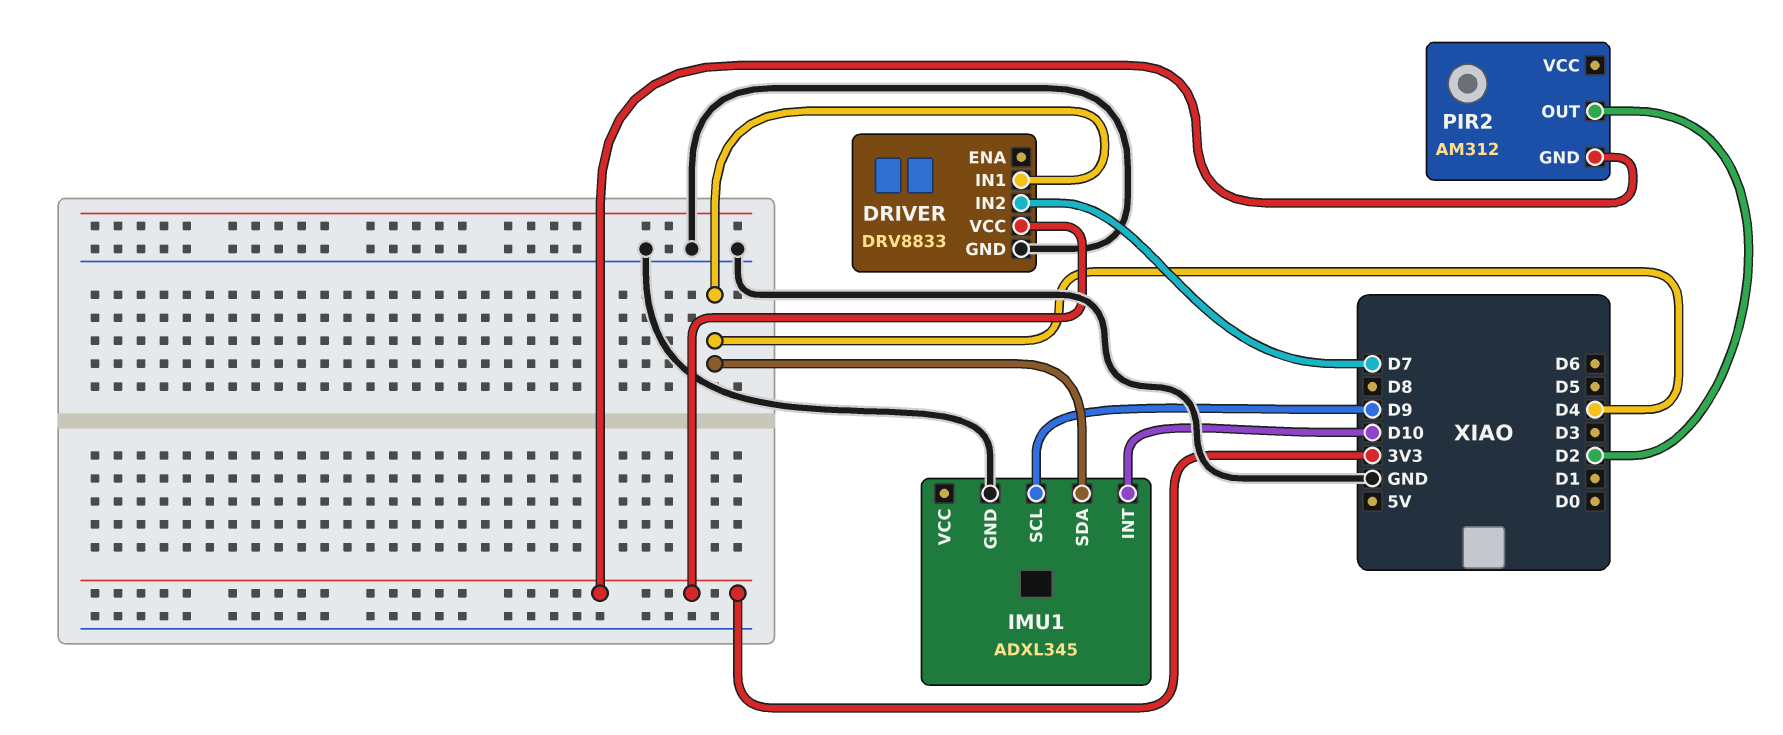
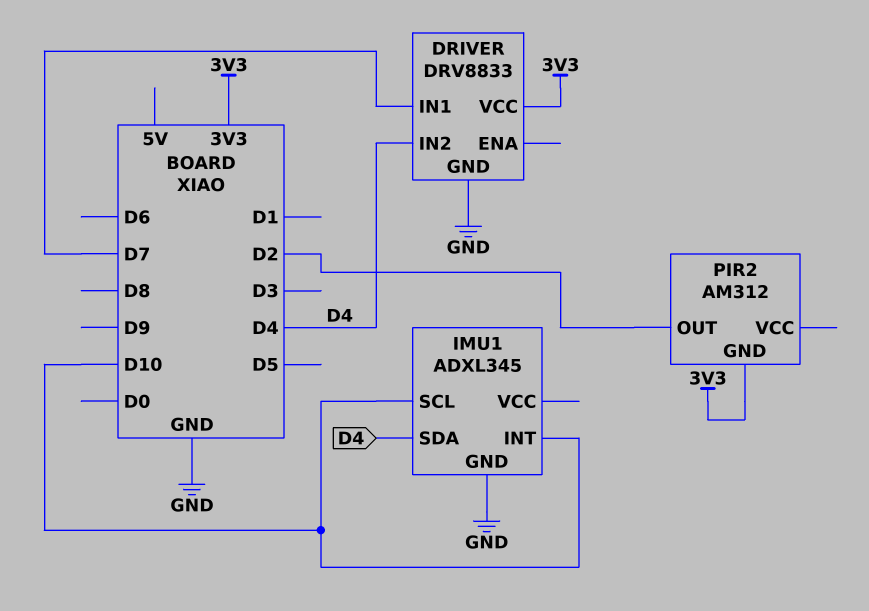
DRIVER pin IN1: D4 -> D7
DRIVER pin IN2: D7 -> D4
IMU1 pin SCL: D9 -> D10

